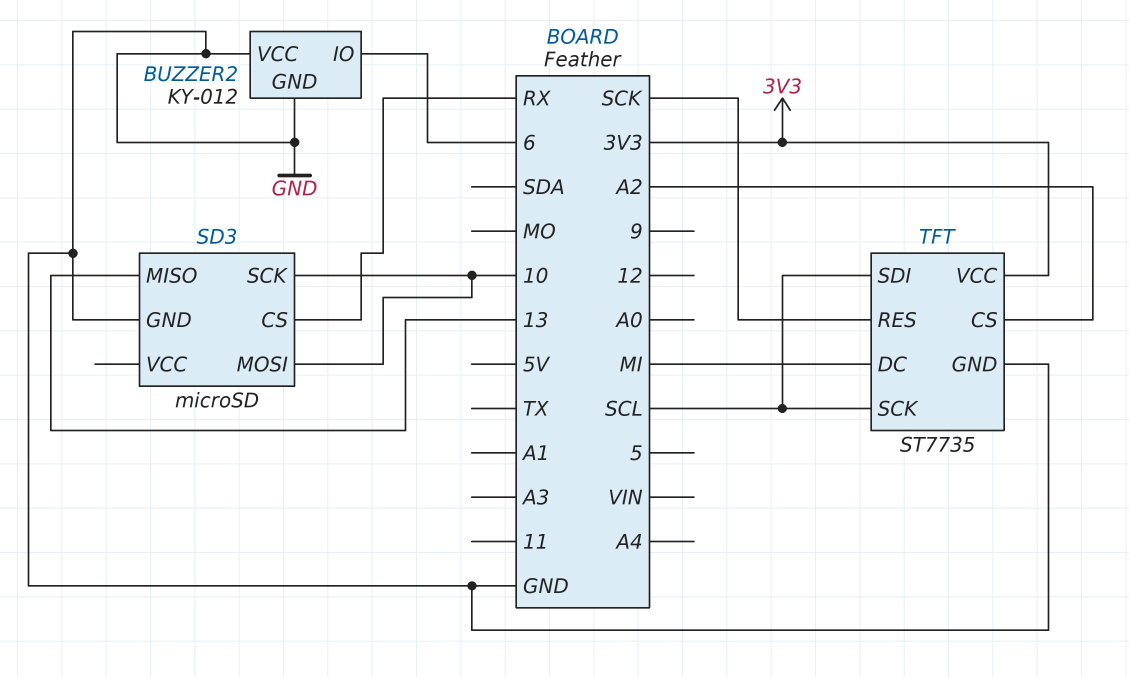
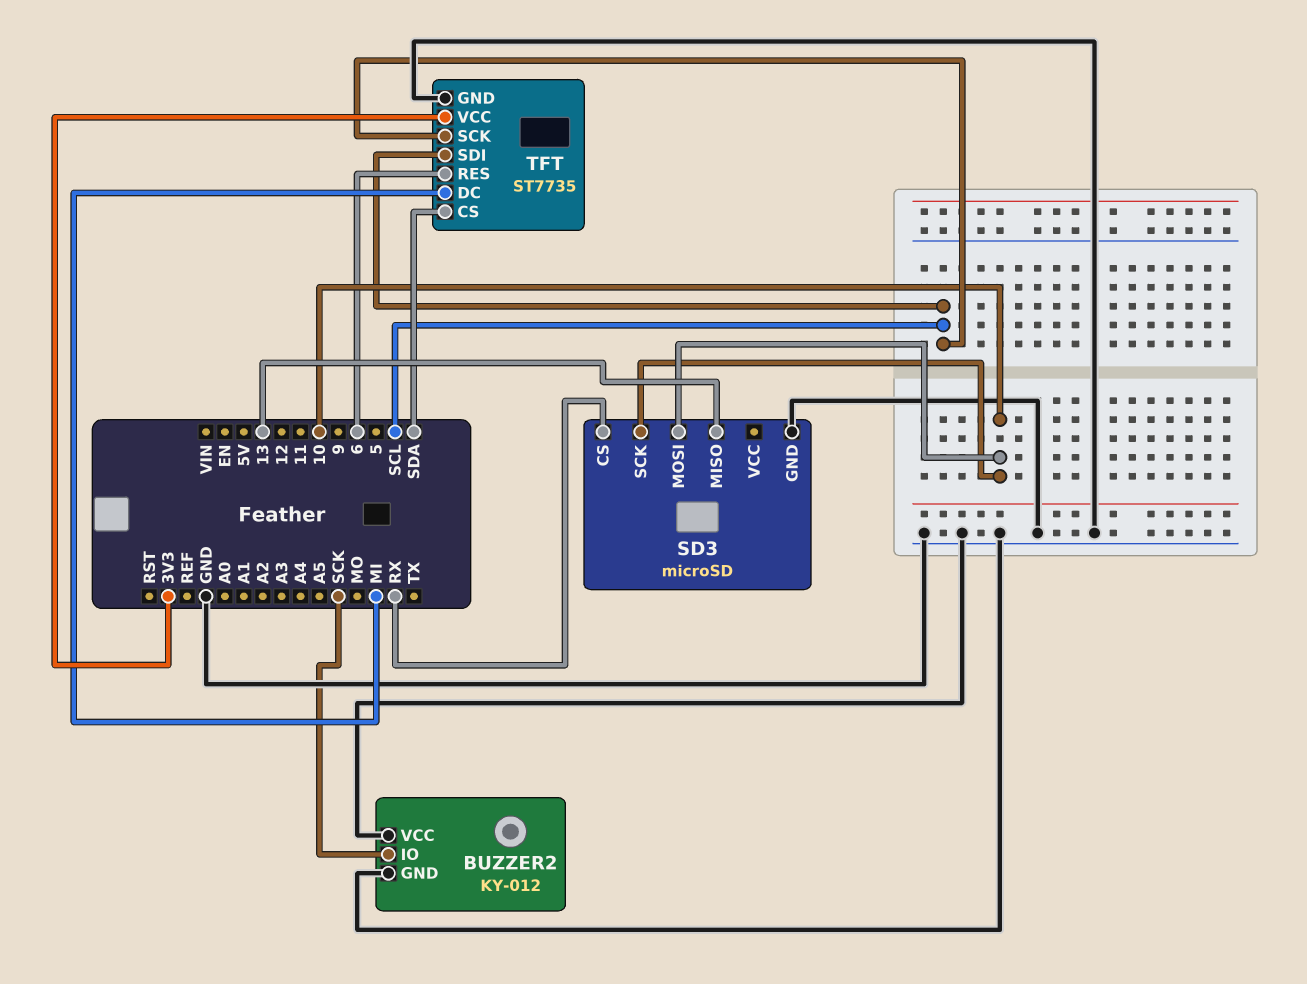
BUZZER2 pin IO: 6 -> SCK
TFT pin CS: A2 -> SDA
TFT pin RES: SCK -> 6

